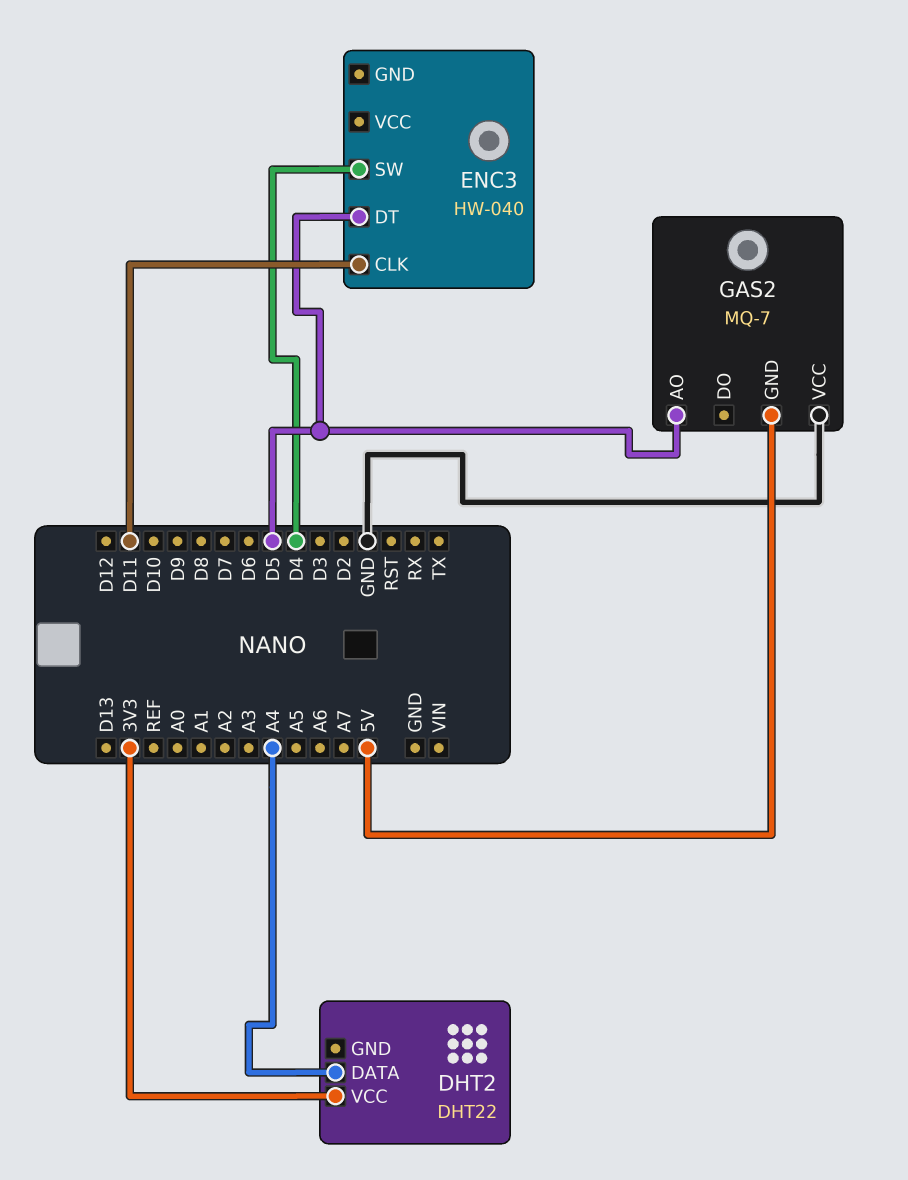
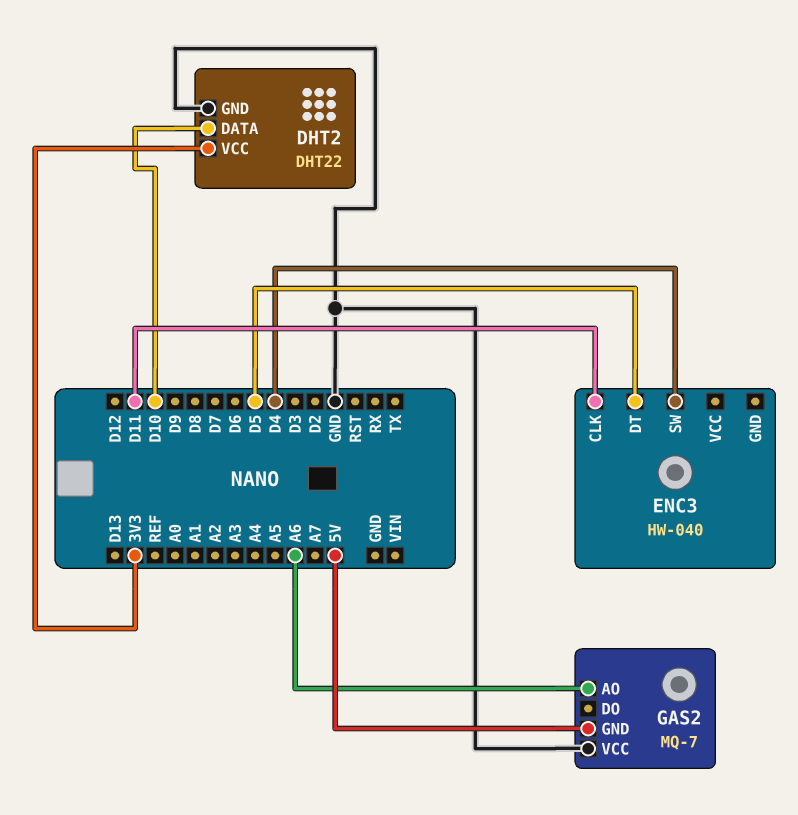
DHT2 pin DATA: A4 -> D10
DHT2 pin GND: none -> GND
GAS2 pin AO: D5 -> A6

